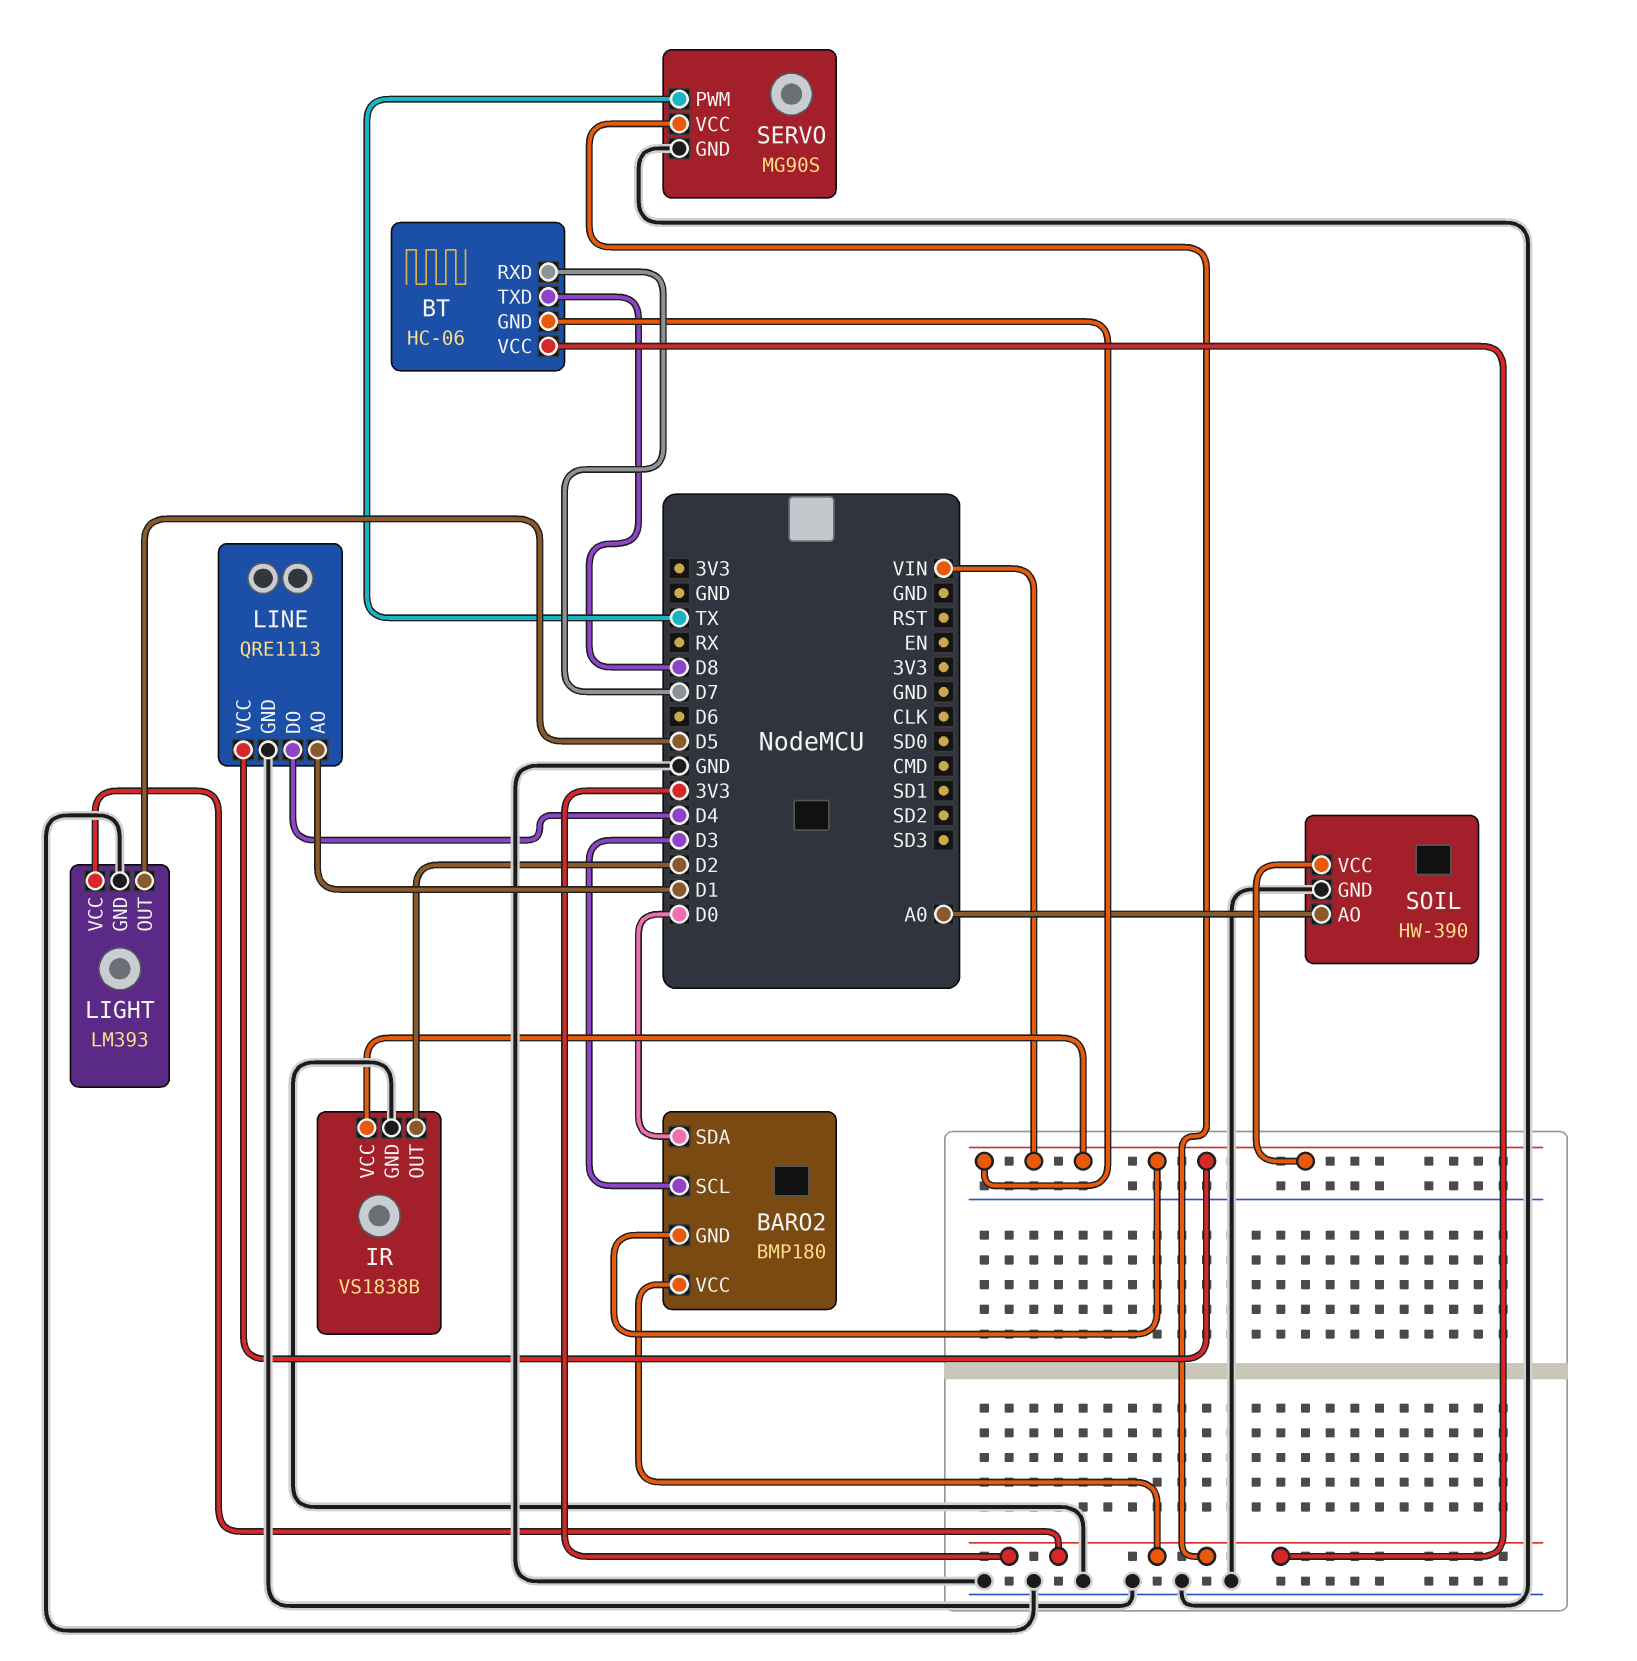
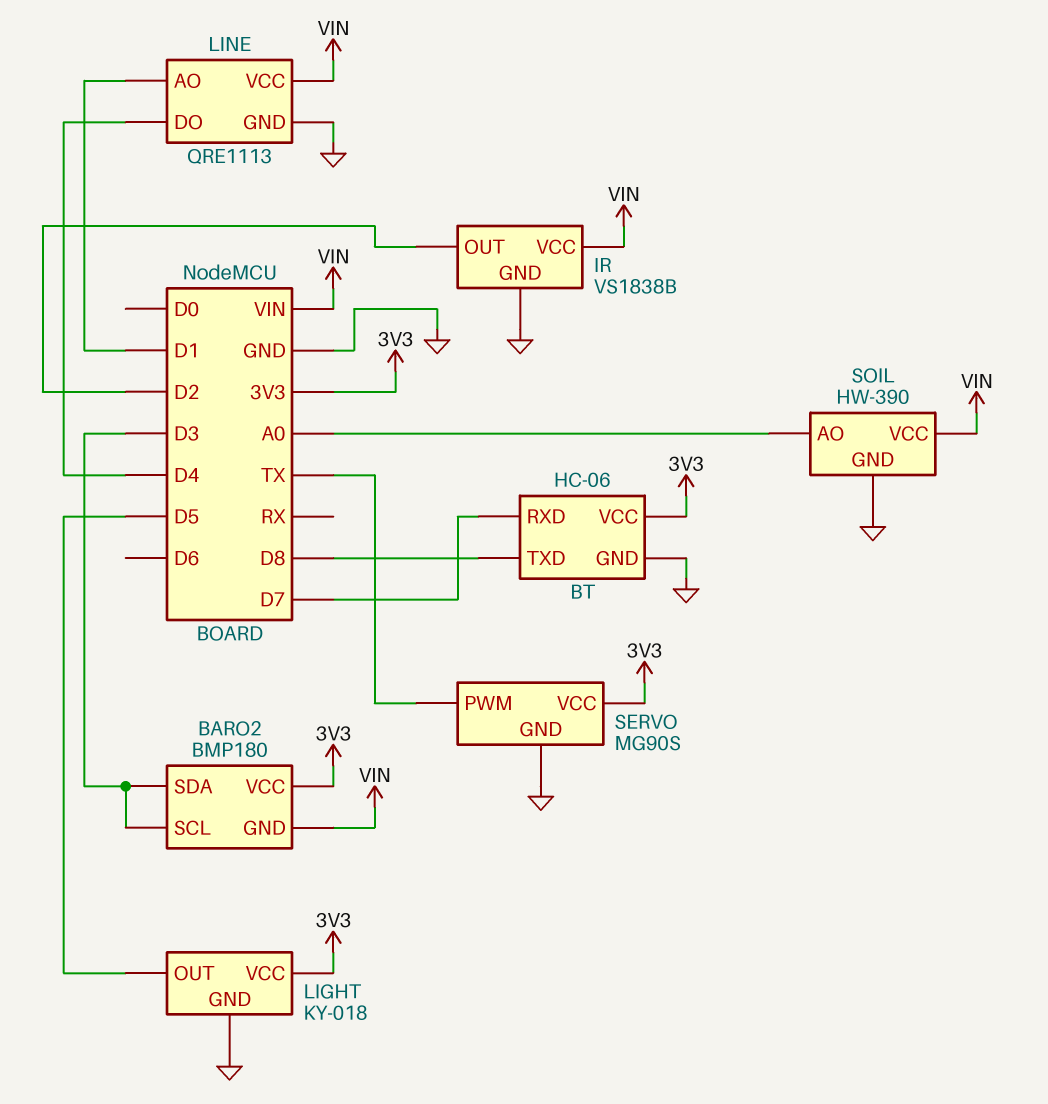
BARO2 pin SDA: D0 -> D3
BT pin GND: VIN -> GND
LIGHT: LM393 -> KY-018

